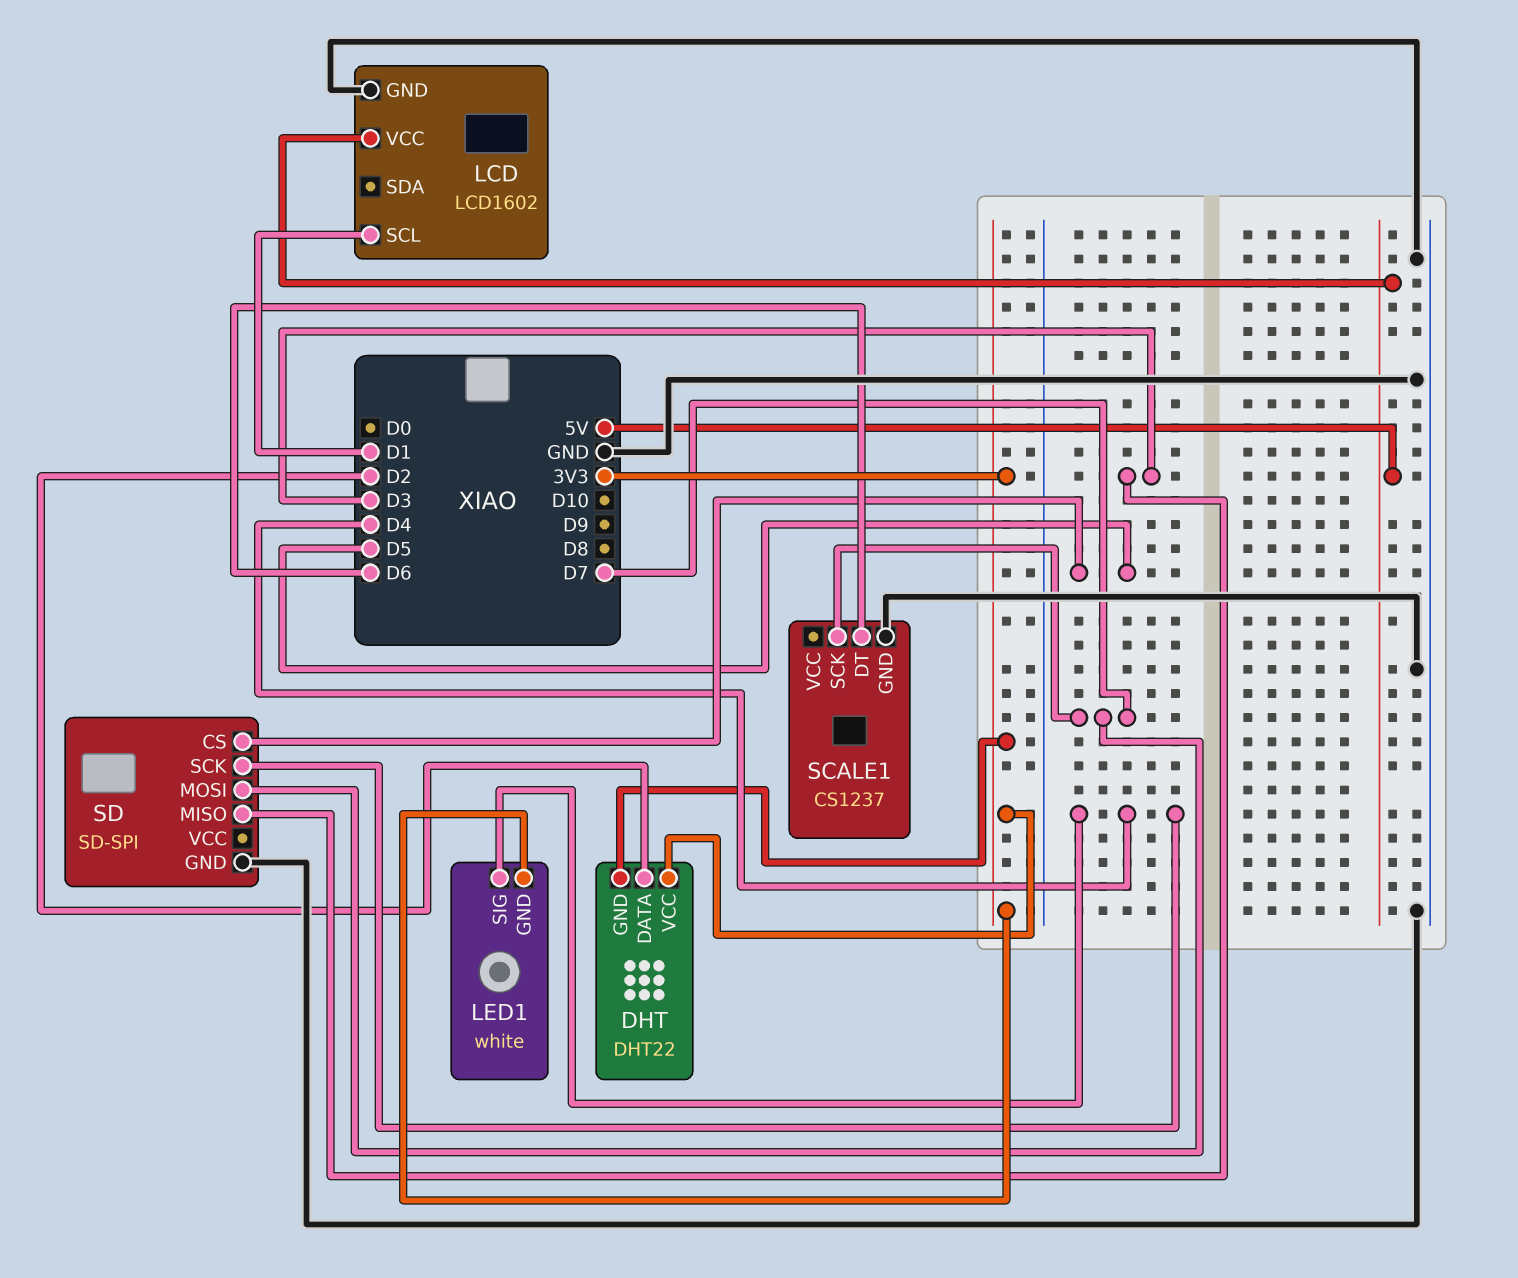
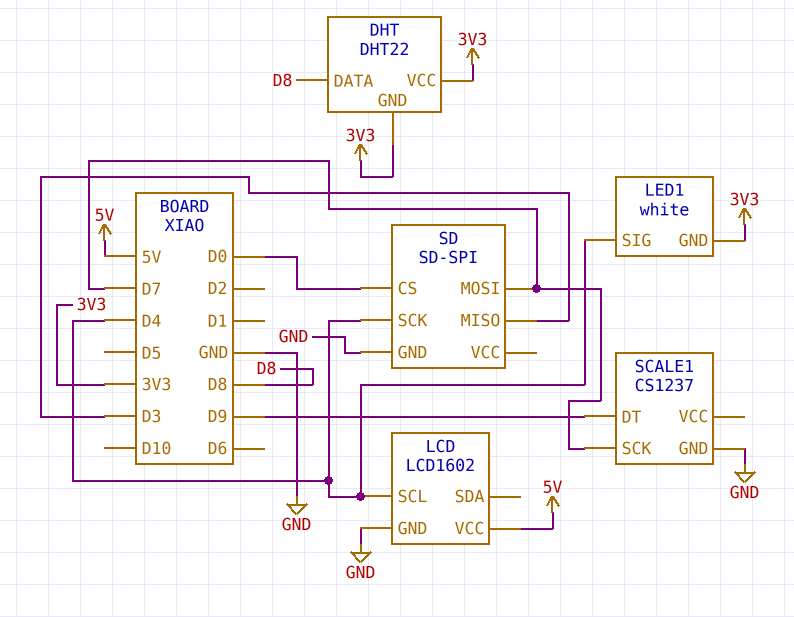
DHT pin DATA: D2 -> D8
LCD pin SCL: D1 -> D4
SCALE1 pin DT: D6 -> D9
SD pin CS: D5 -> D0

